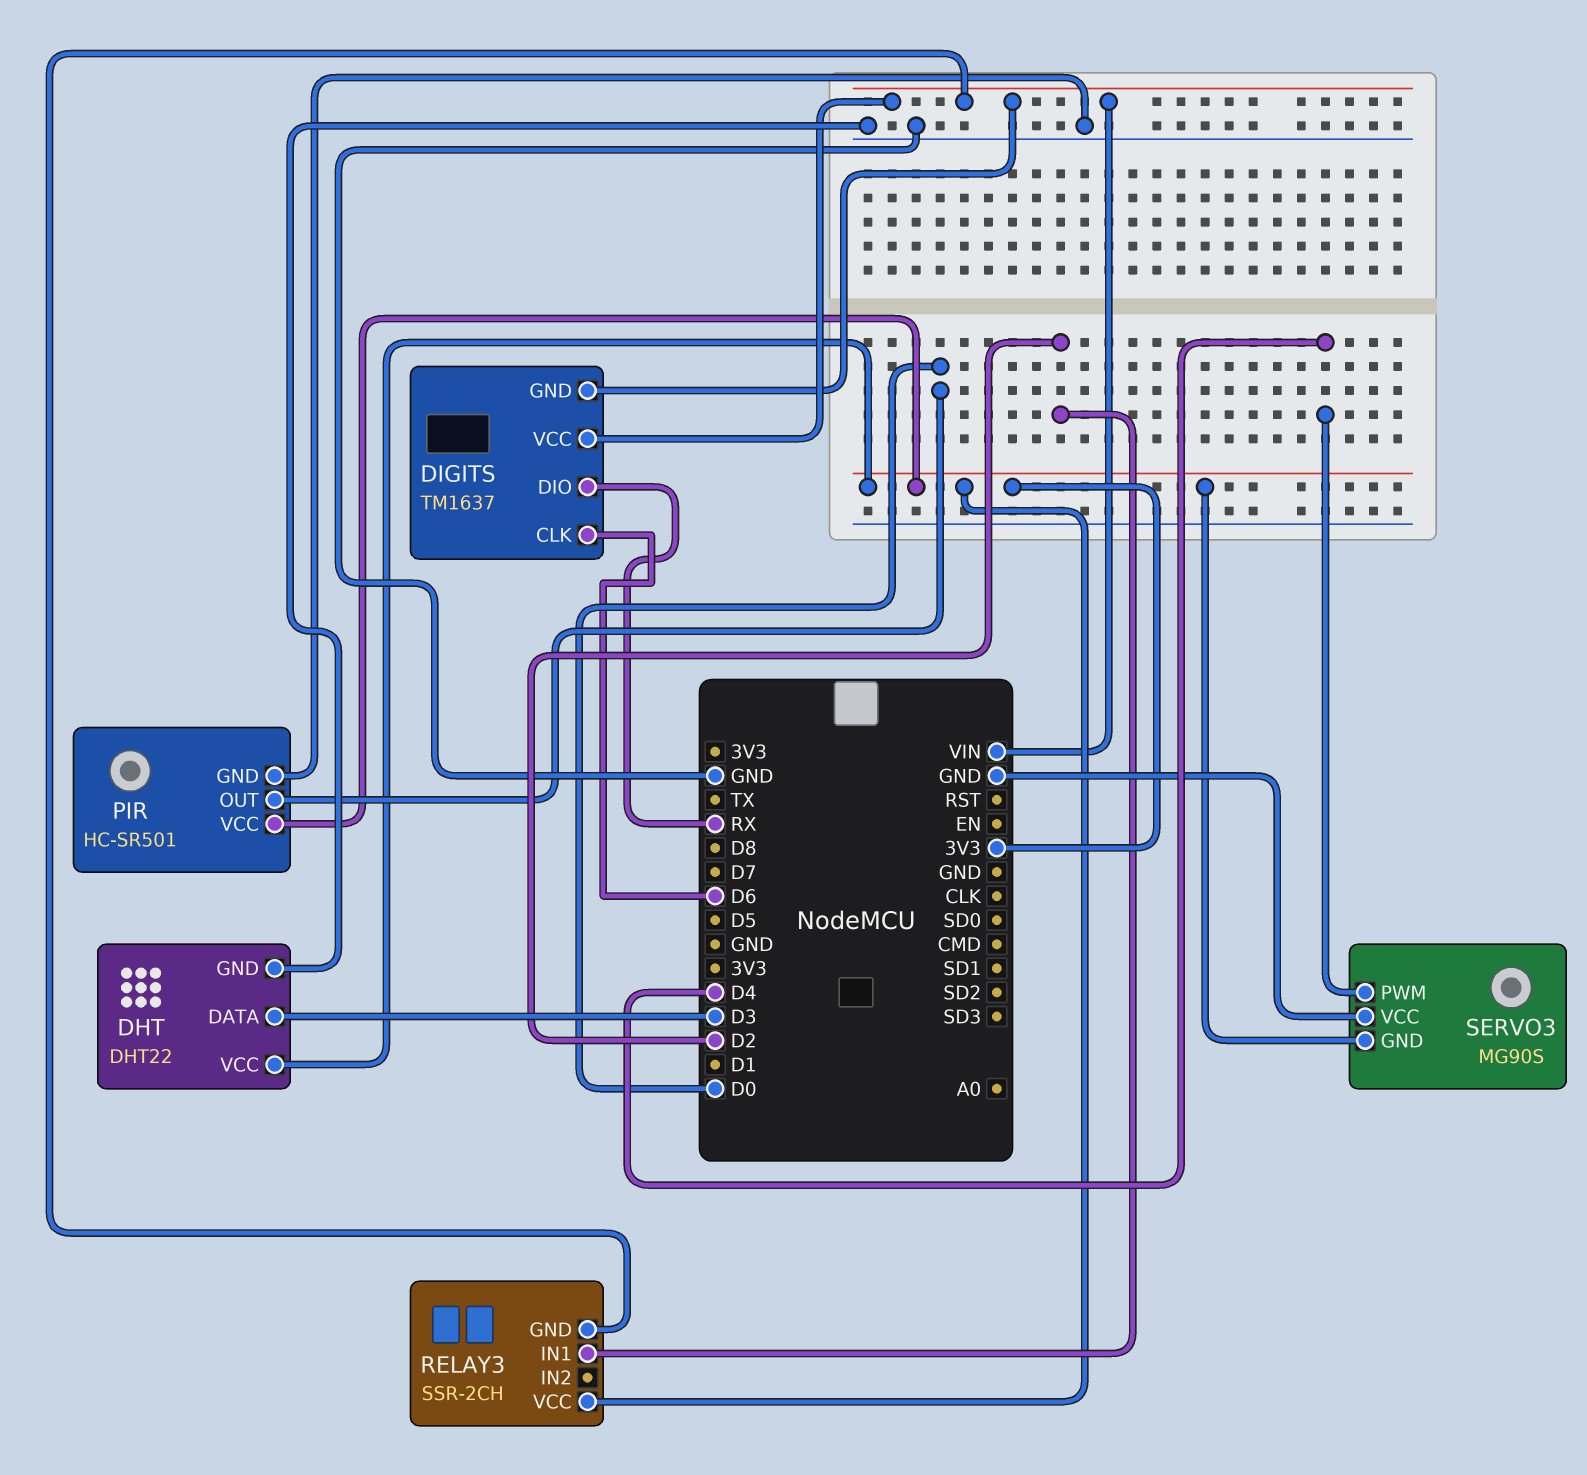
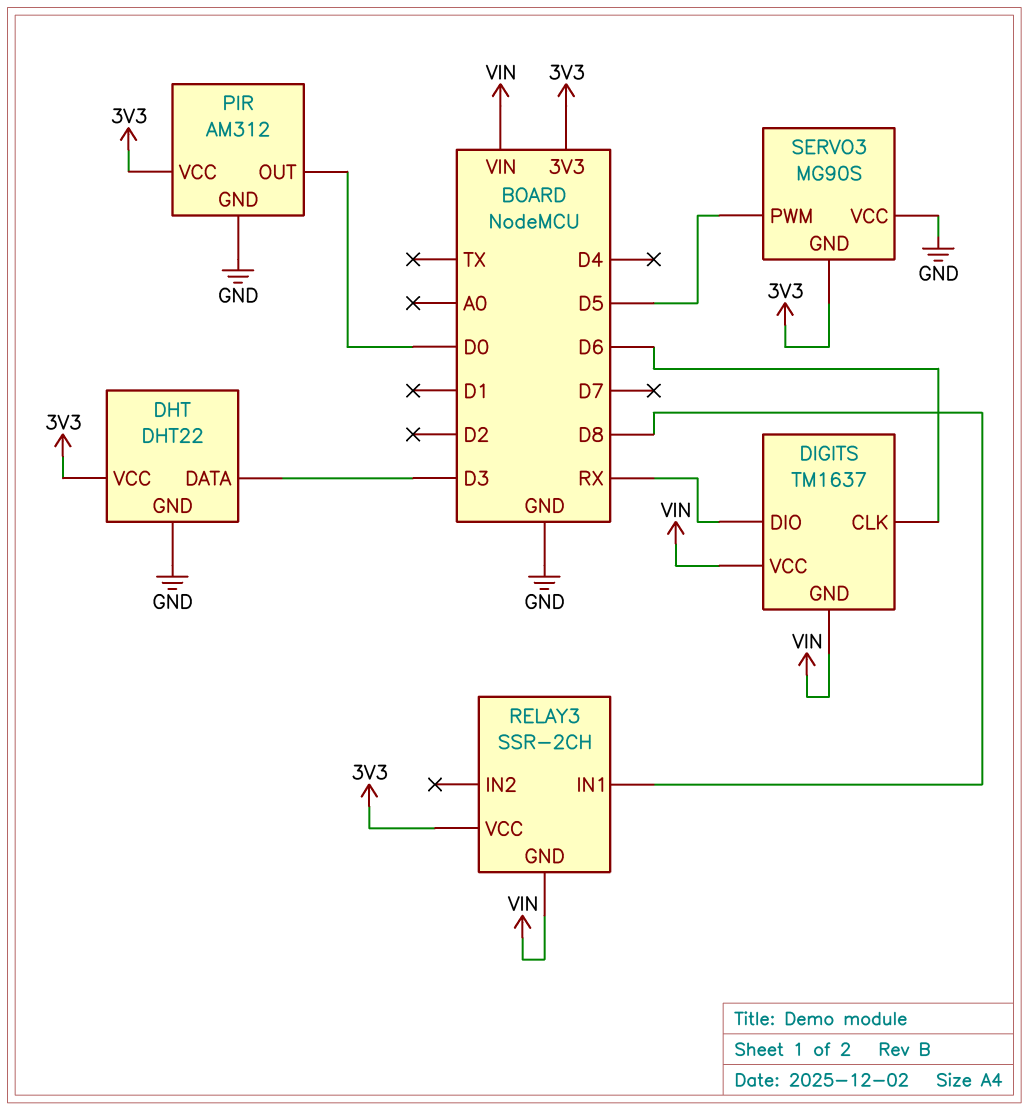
PIR: HC-SR501 -> AM312
RELAY3 pin IN1: D2 -> D8
SERVO3 pin PWM: D4 -> D5

